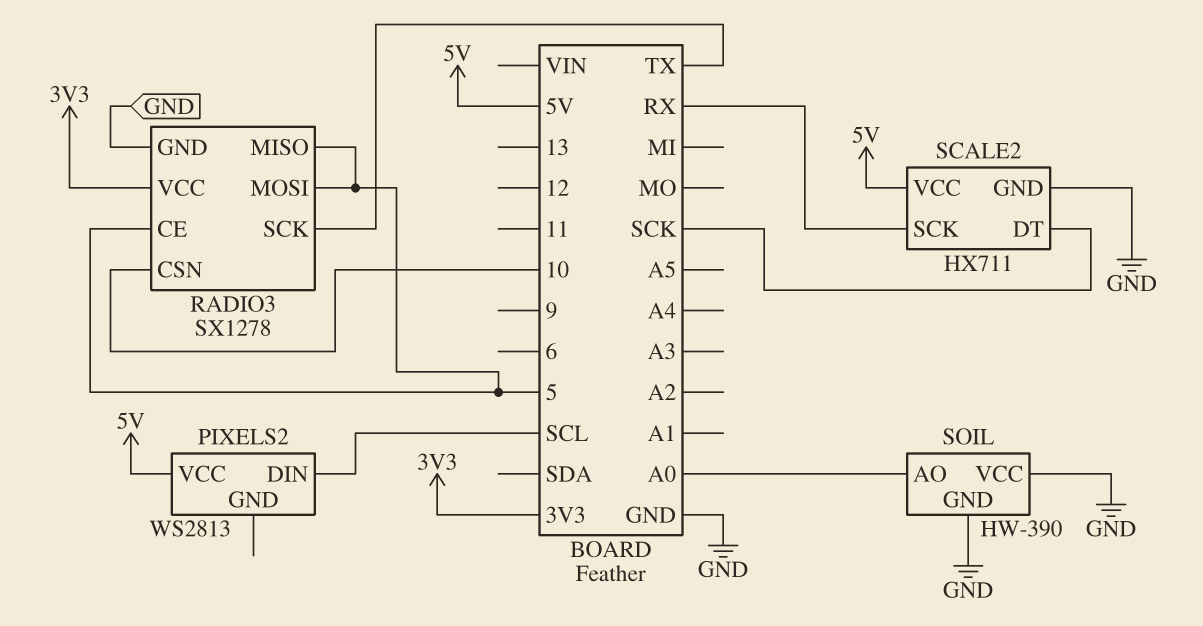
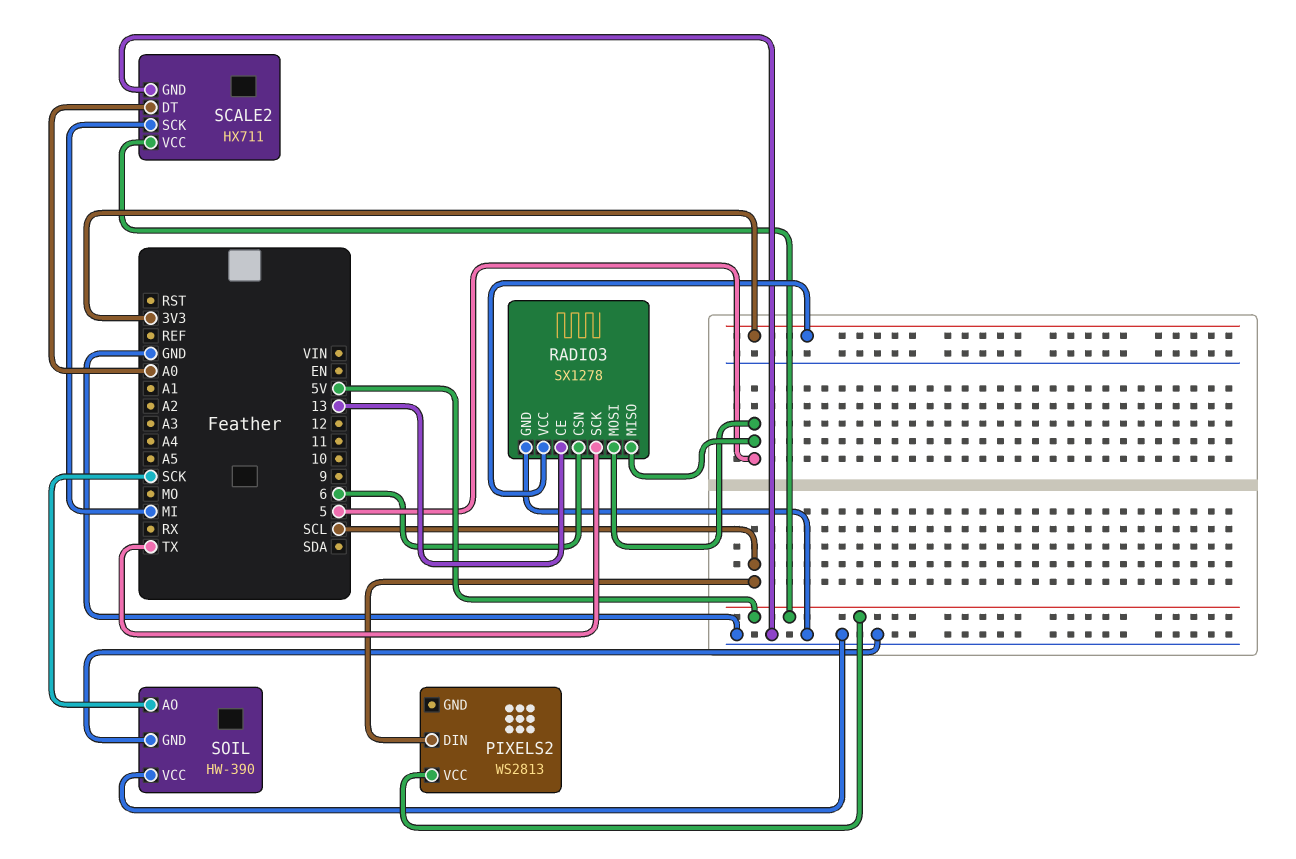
RADIO3 pin CE: 5 -> 13
RADIO3 pin CSN: 10 -> 6
SCALE2 pin DT: SCK -> A0
SCALE2 pin SCK: RX -> MI
SOIL pin AO: A0 -> SCK

